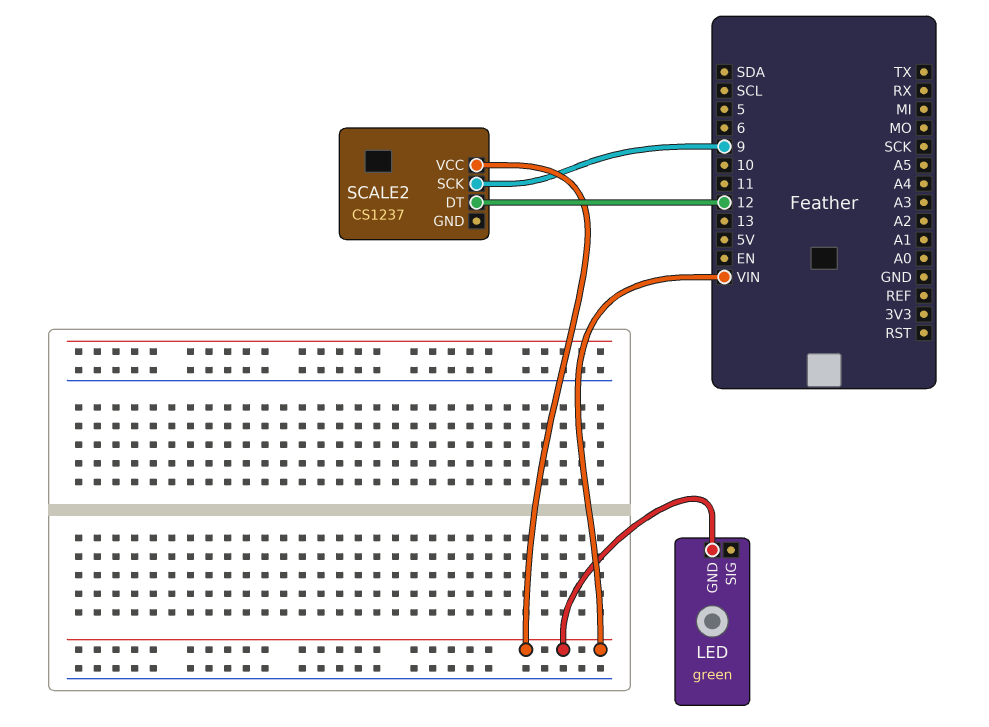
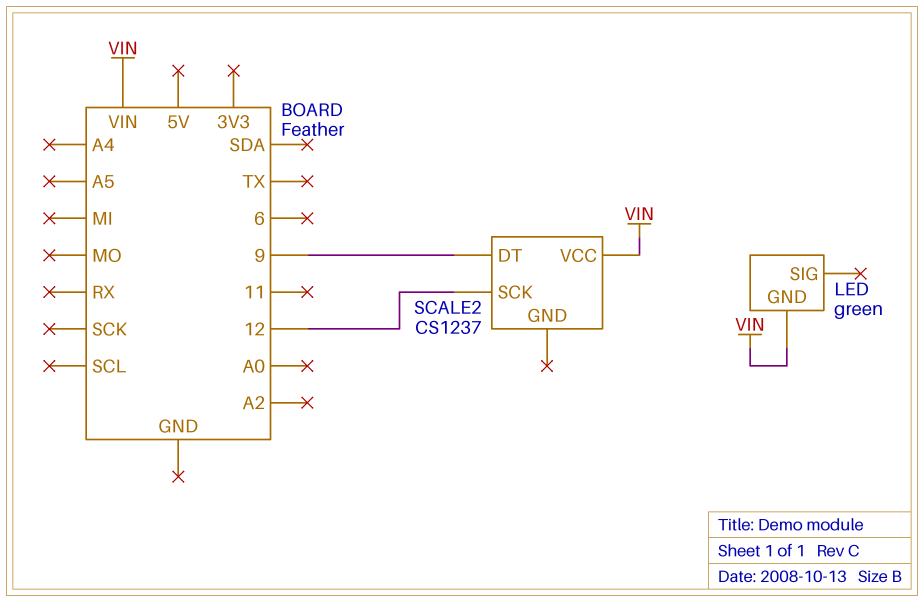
SCALE2 pin DT: 12 -> 9
SCALE2 pin SCK: 9 -> 12

